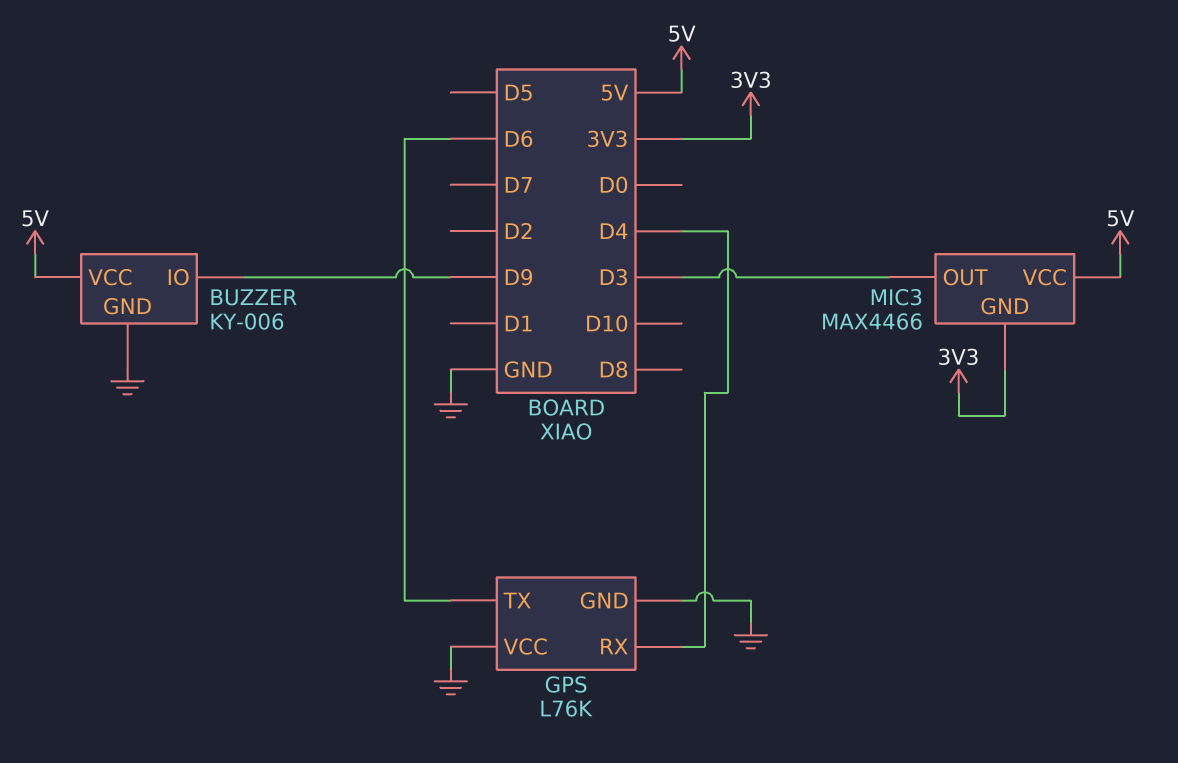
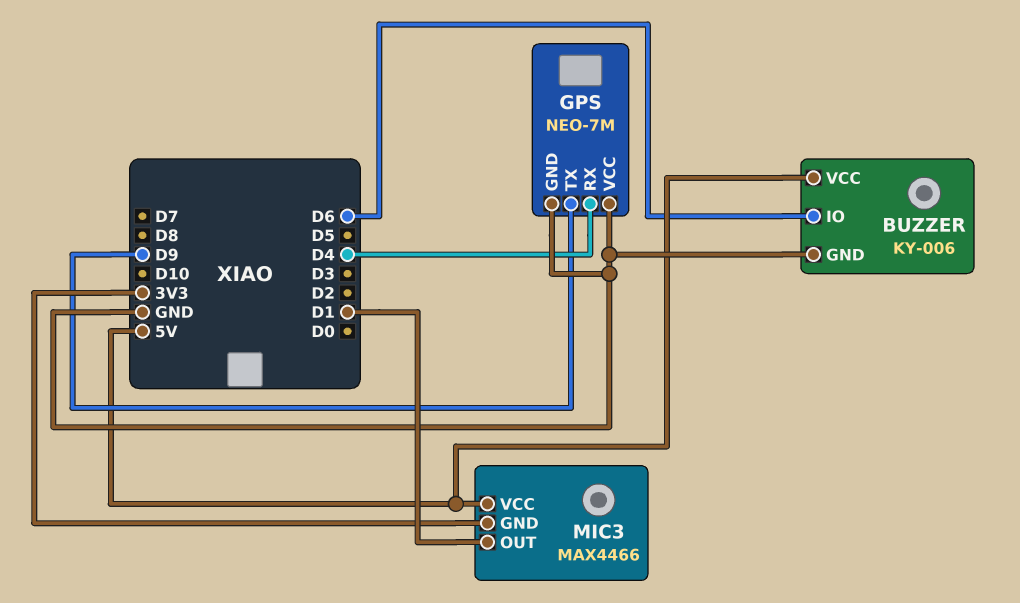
BUZZER pin IO: D9 -> D6
GPS: L76K -> NEO-7M
GPS pin TX: D6 -> D9
MIC3 pin OUT: D3 -> D1

